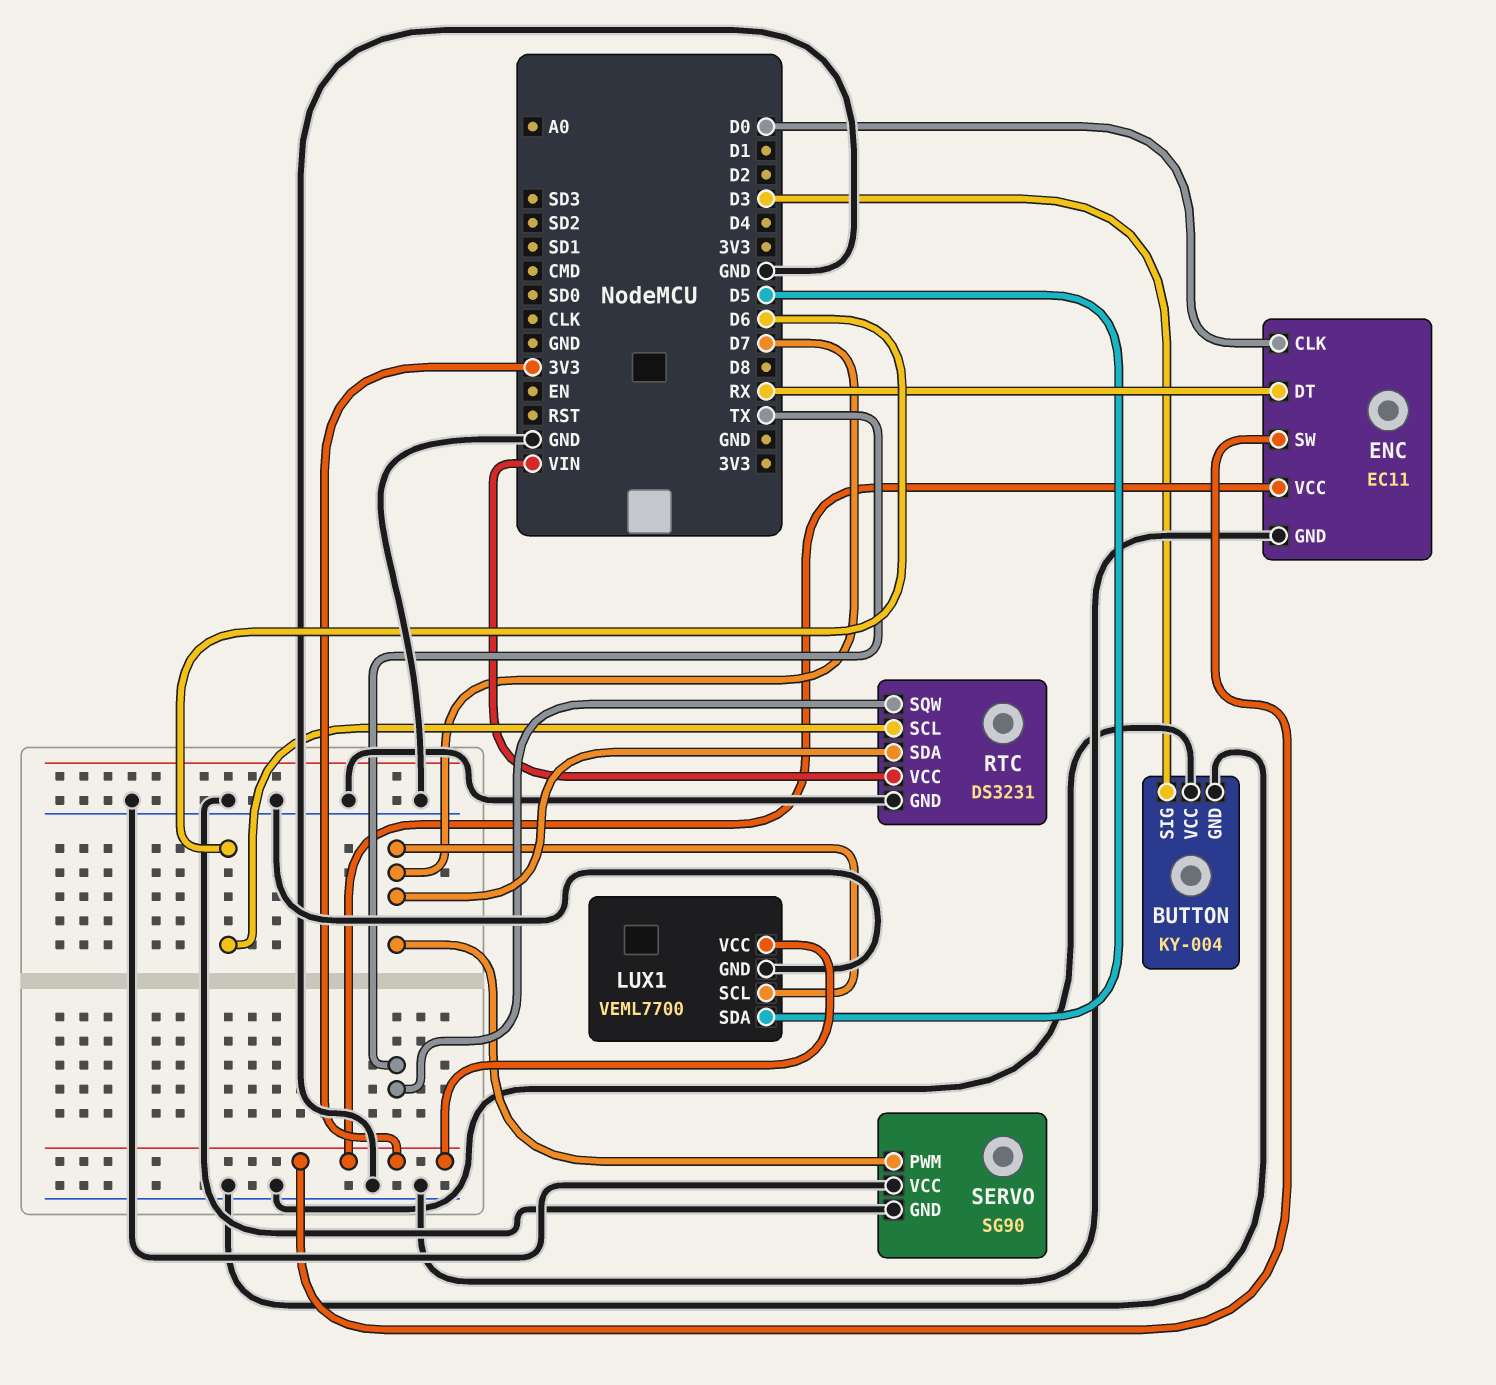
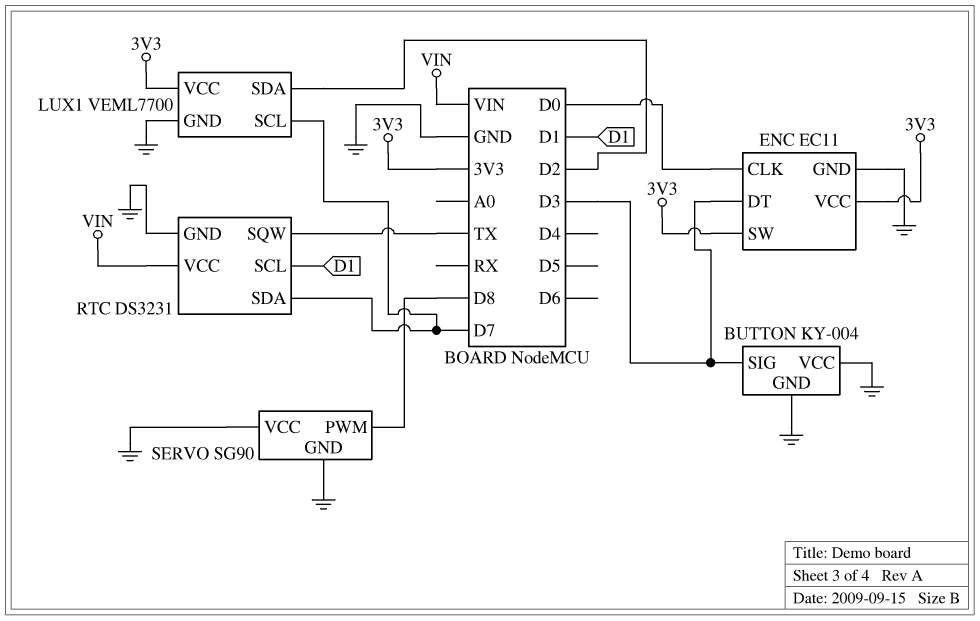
ENC pin DT: RX -> D3
LUX1 pin SDA: D5 -> D2
RTC pin SCL: D6 -> D1
SERVO pin PWM: D7 -> D8

